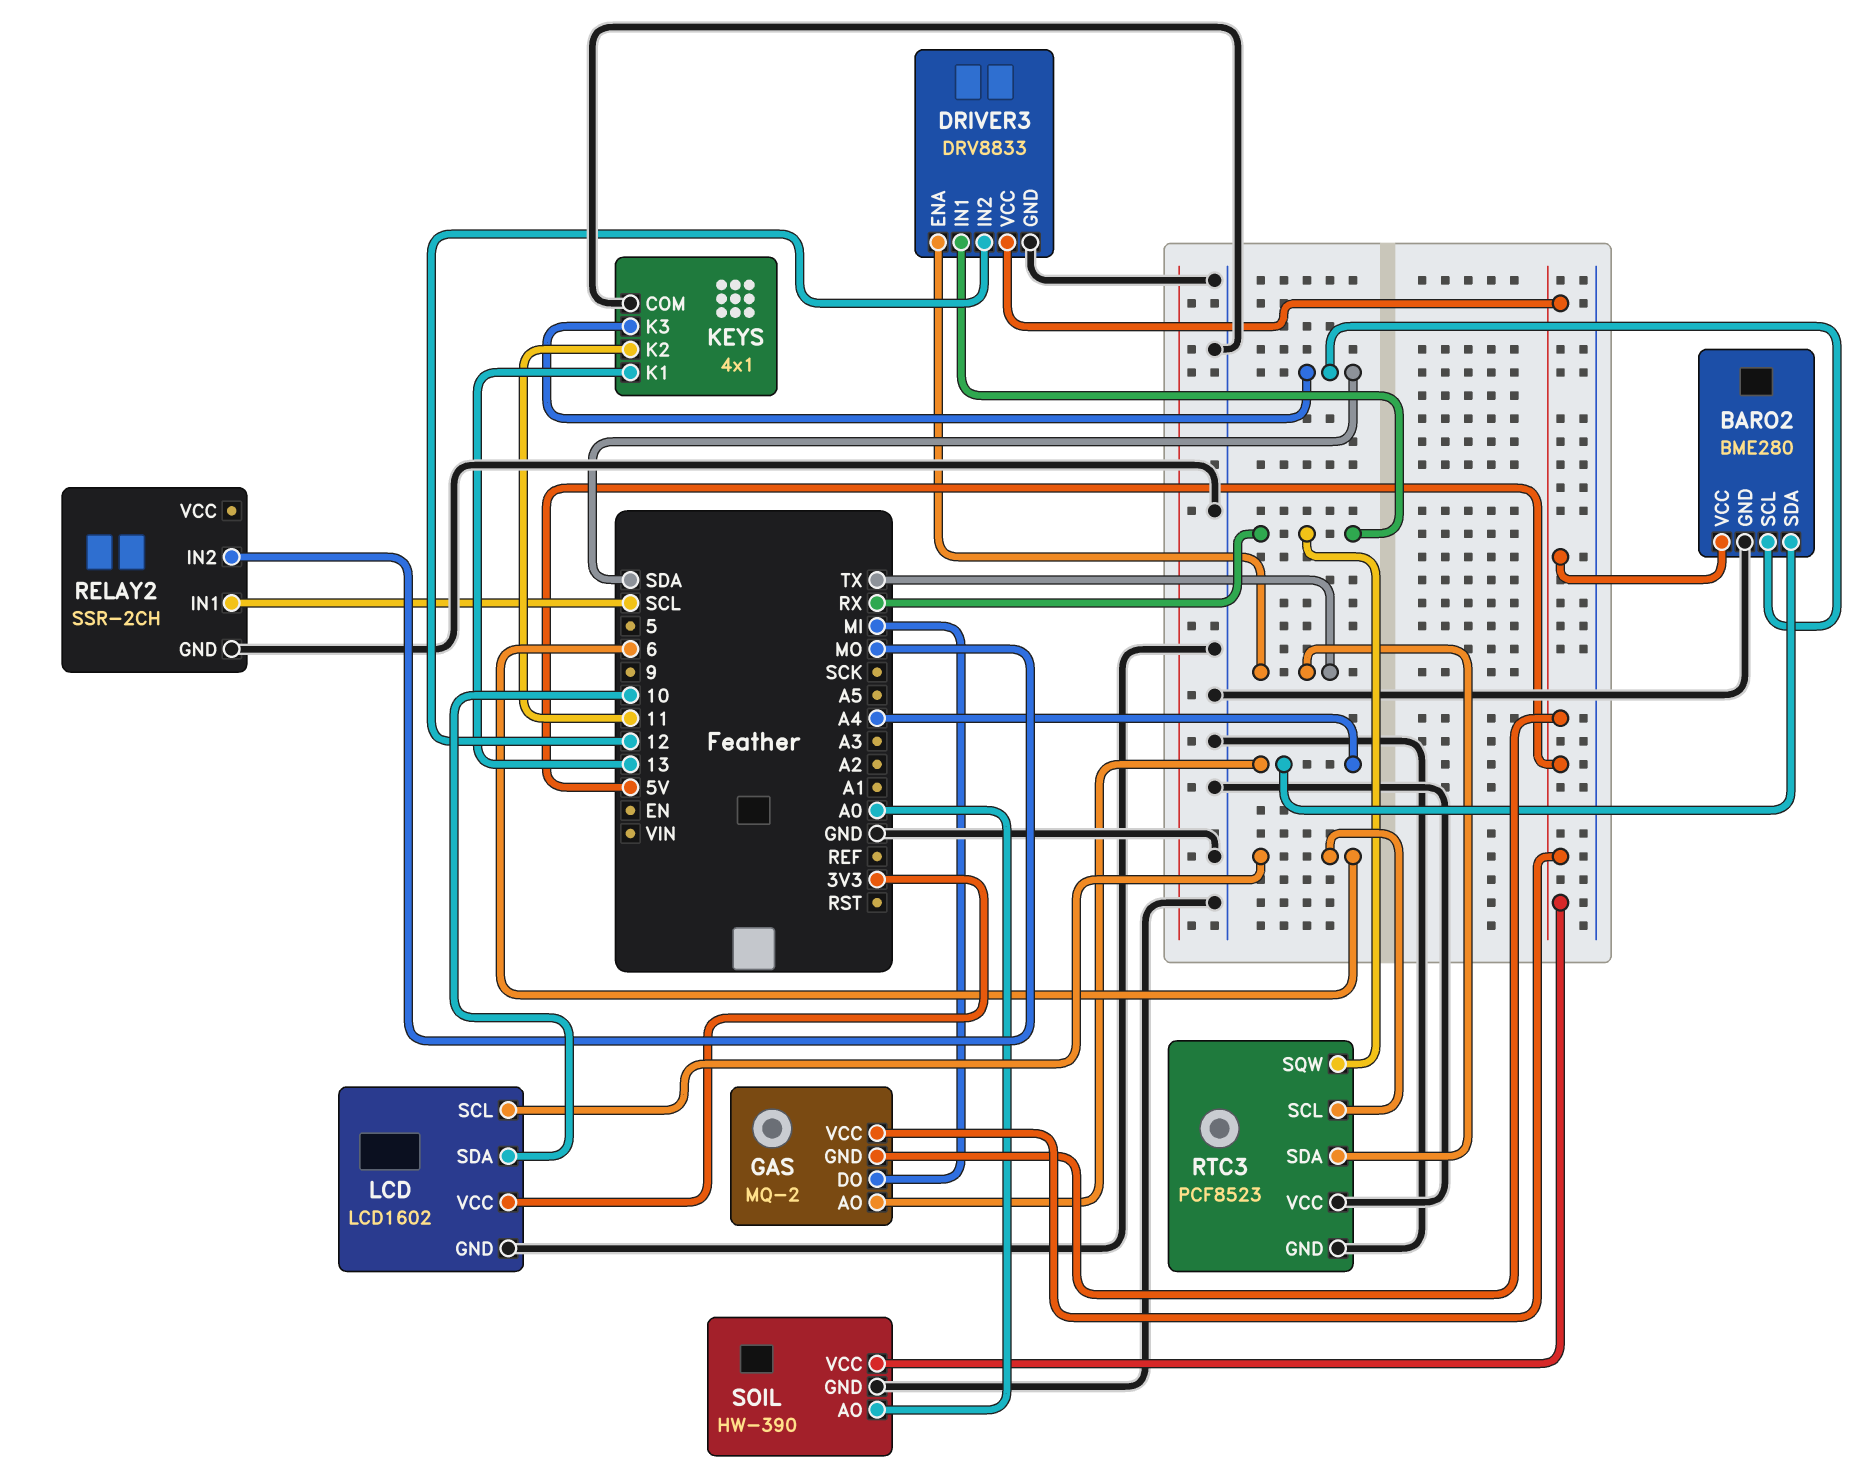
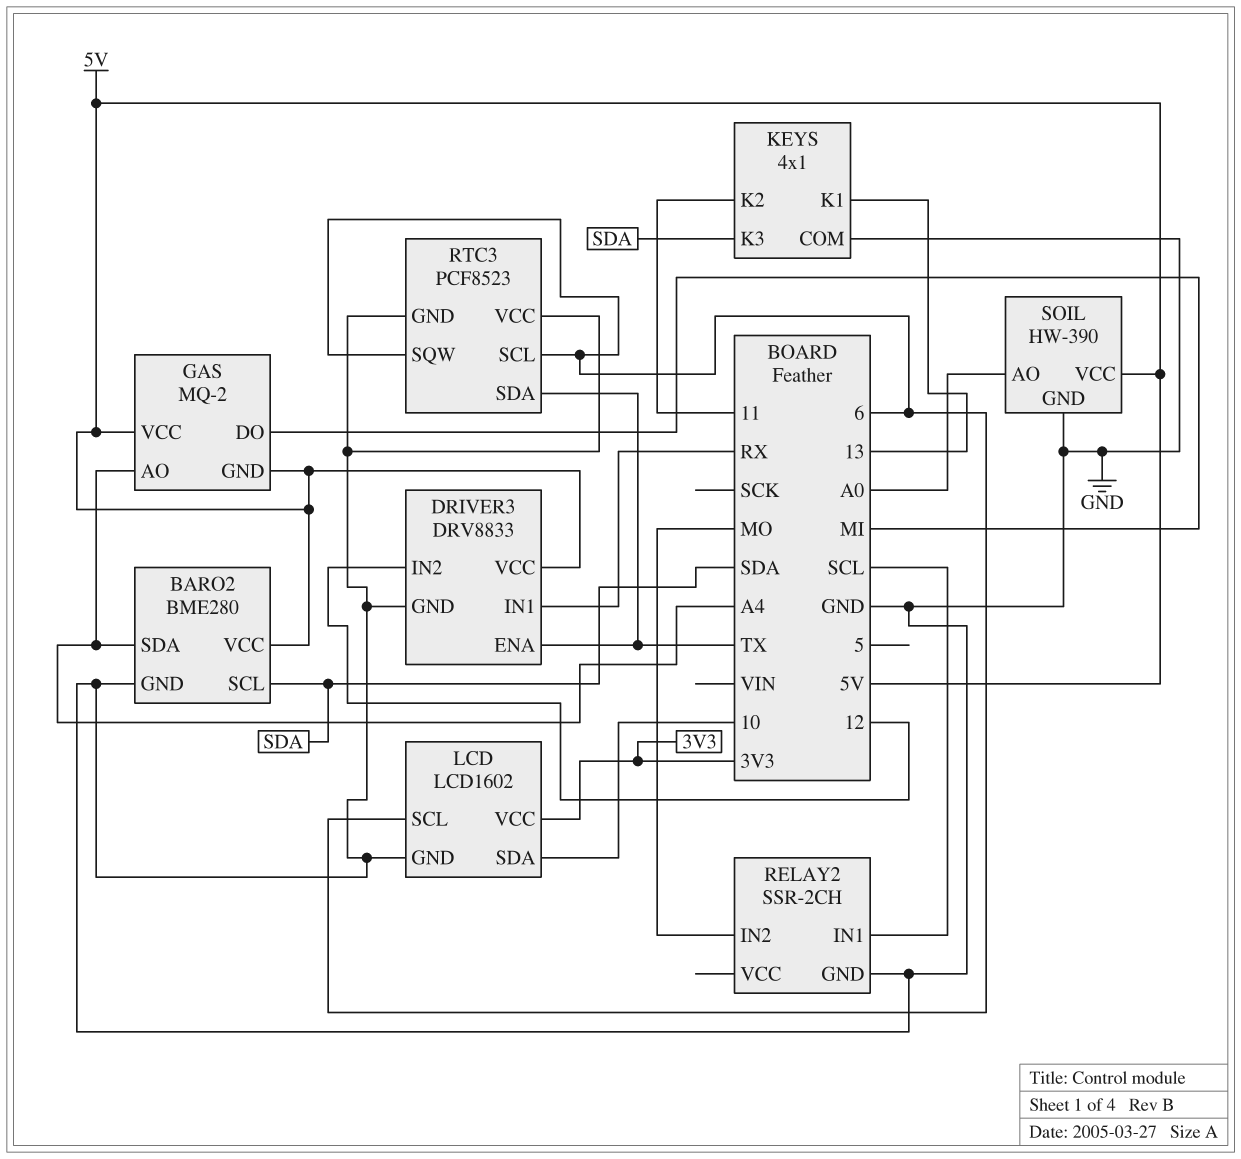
RTC3 pin SQW: RX -> 6

